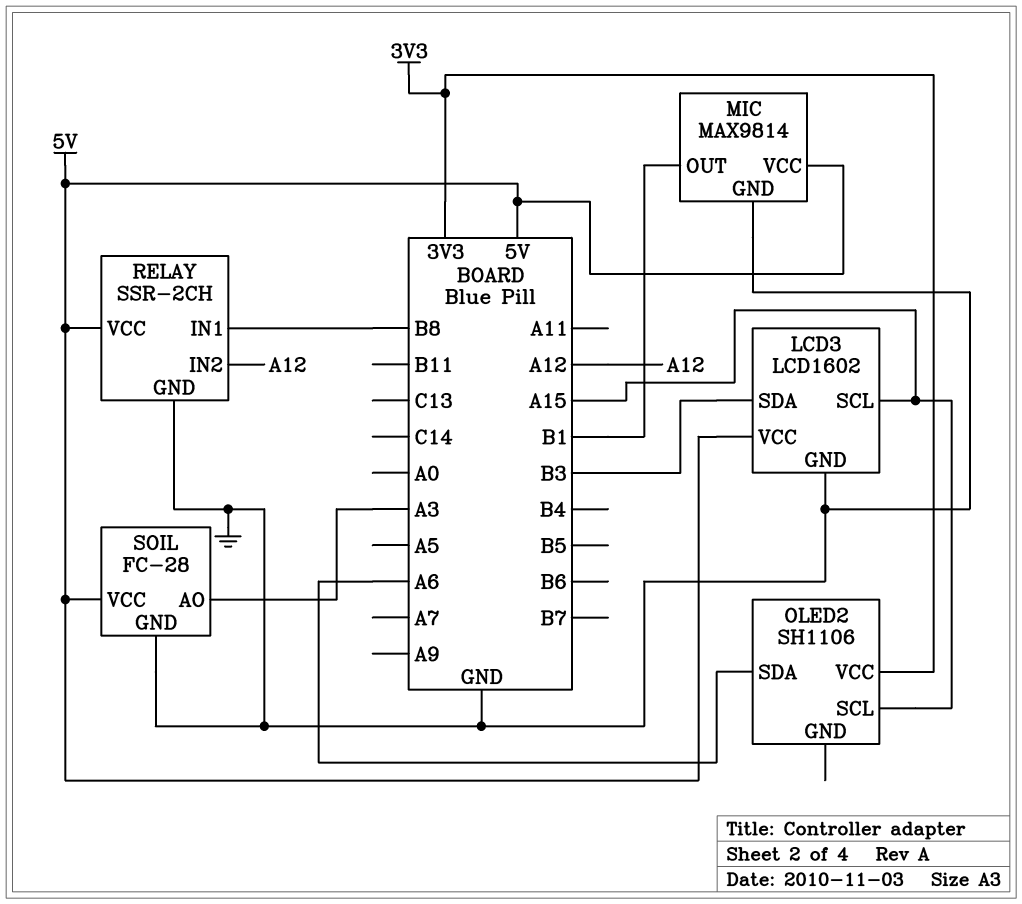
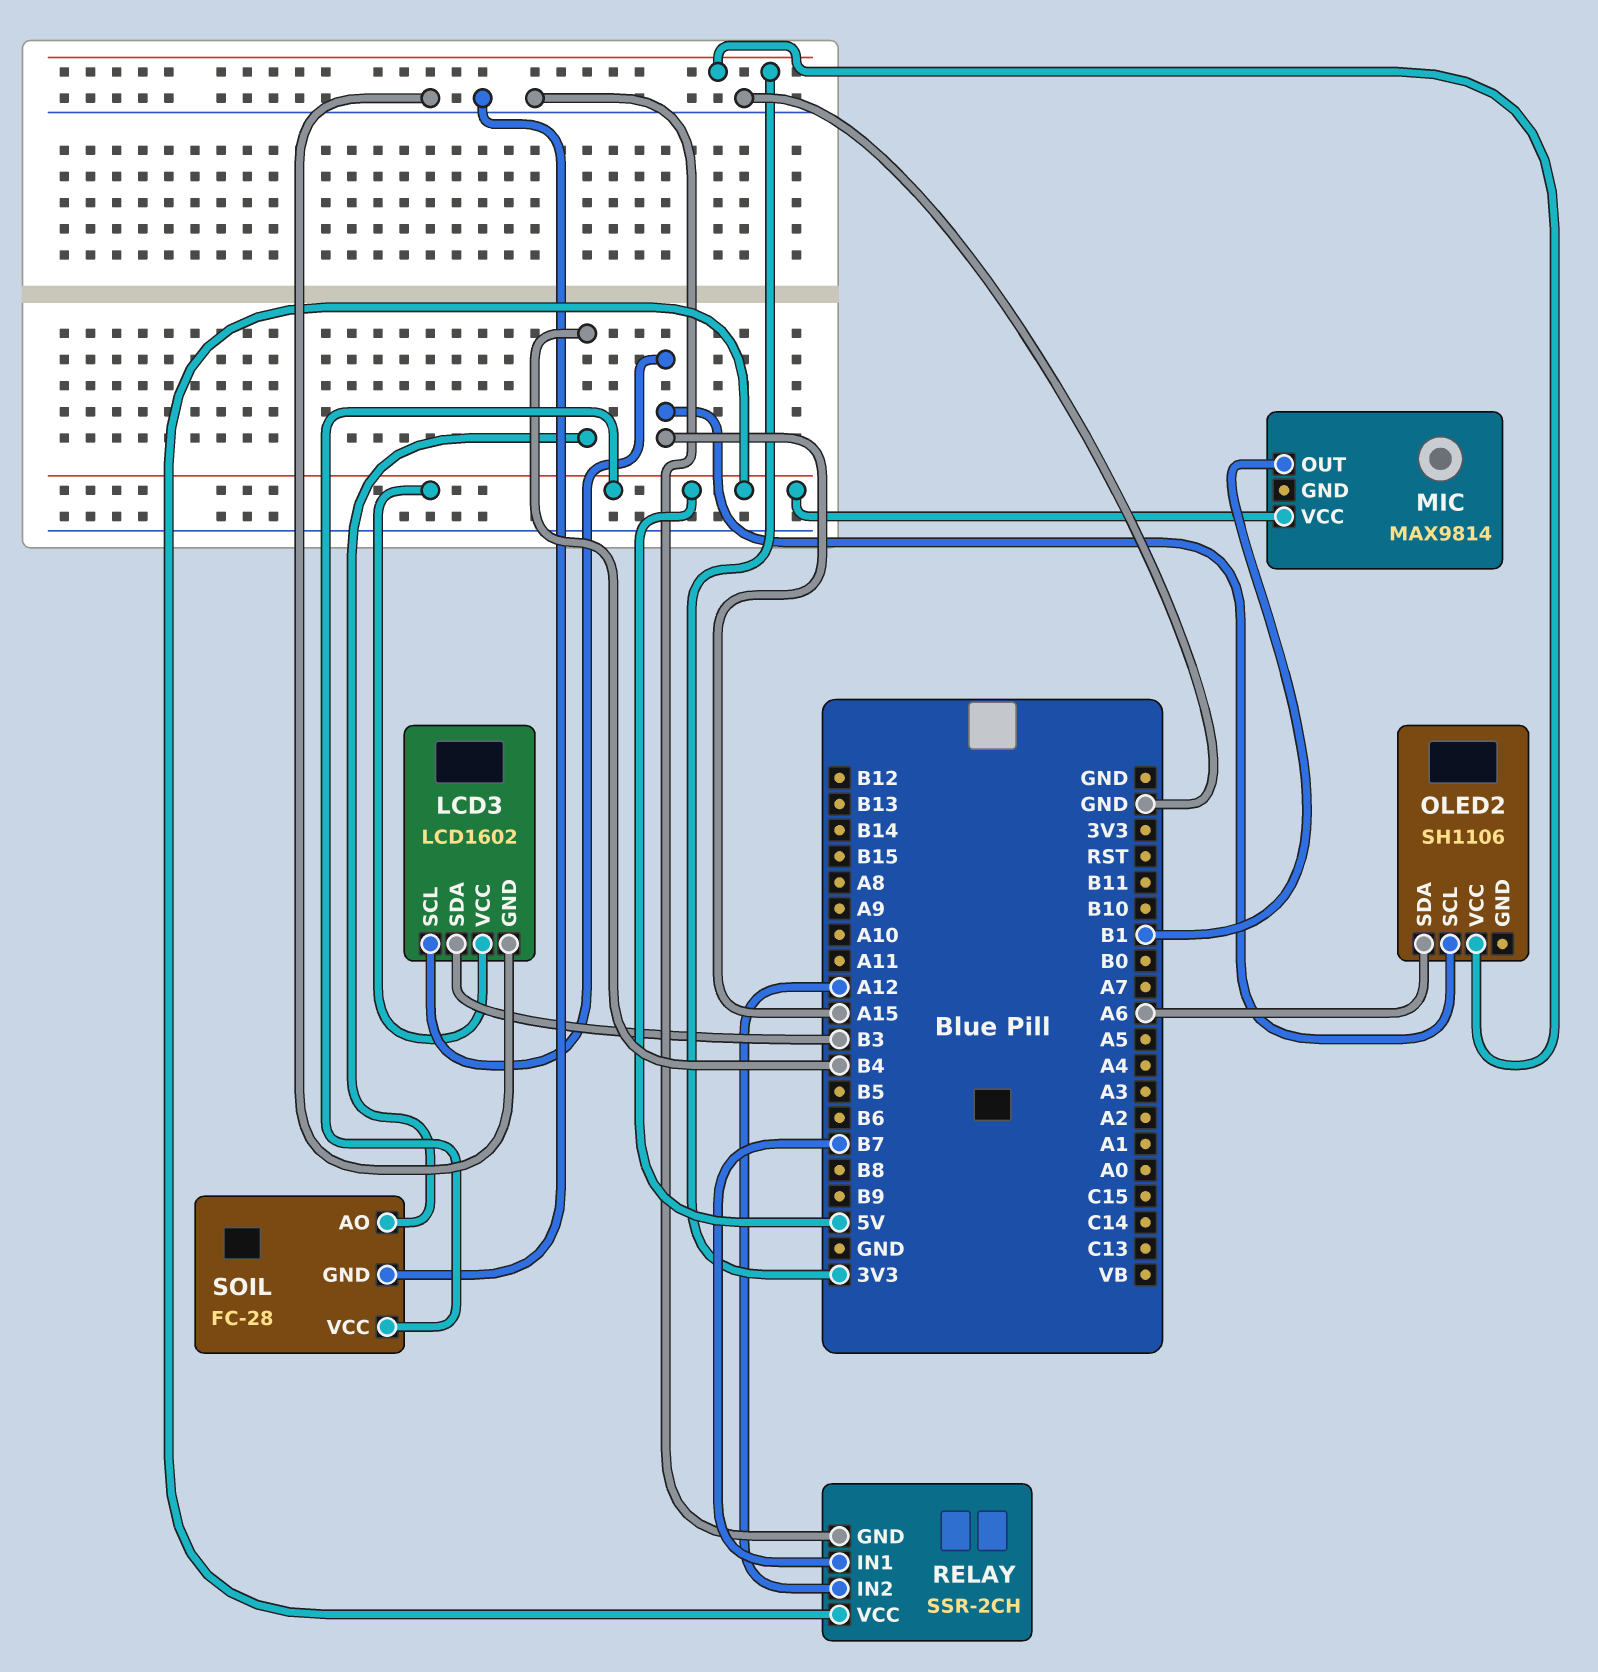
MIC pin GND: GND -> none
RELAY pin IN1: B8 -> B7
SOIL pin AO: A3 -> B4

